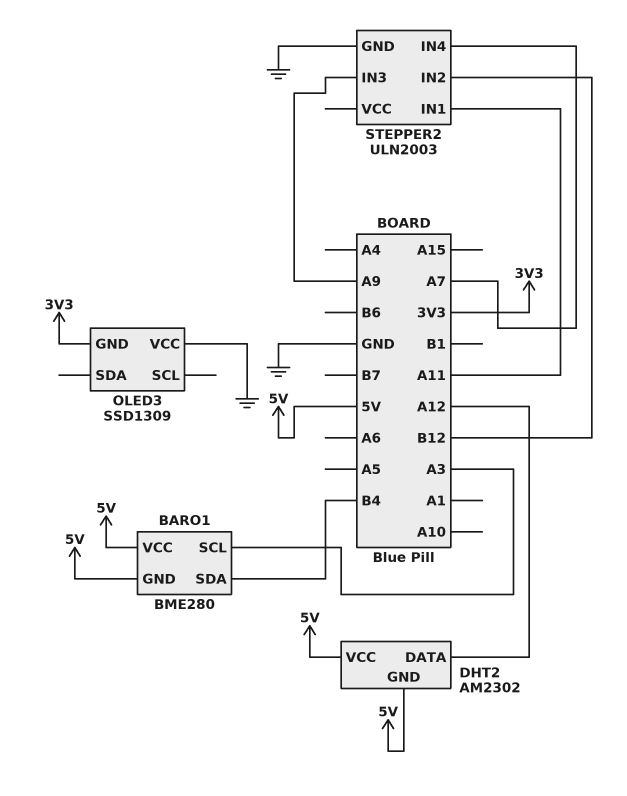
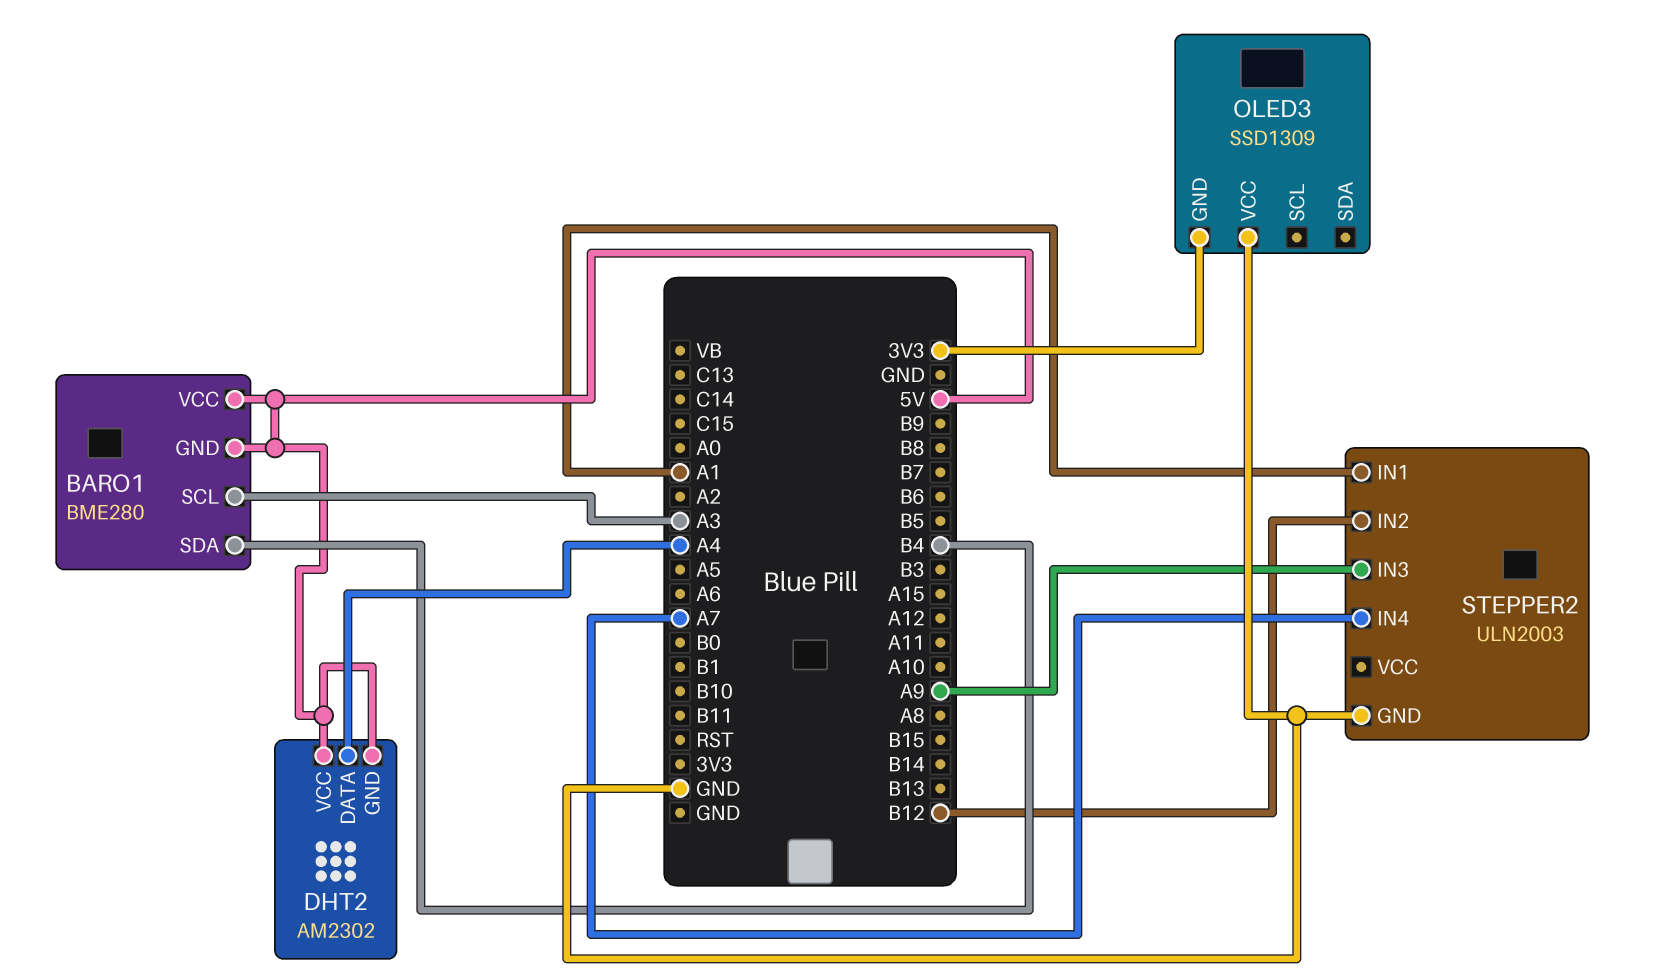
DHT2 pin DATA: A12 -> A4
STEPPER2 pin IN1: A11 -> A1

